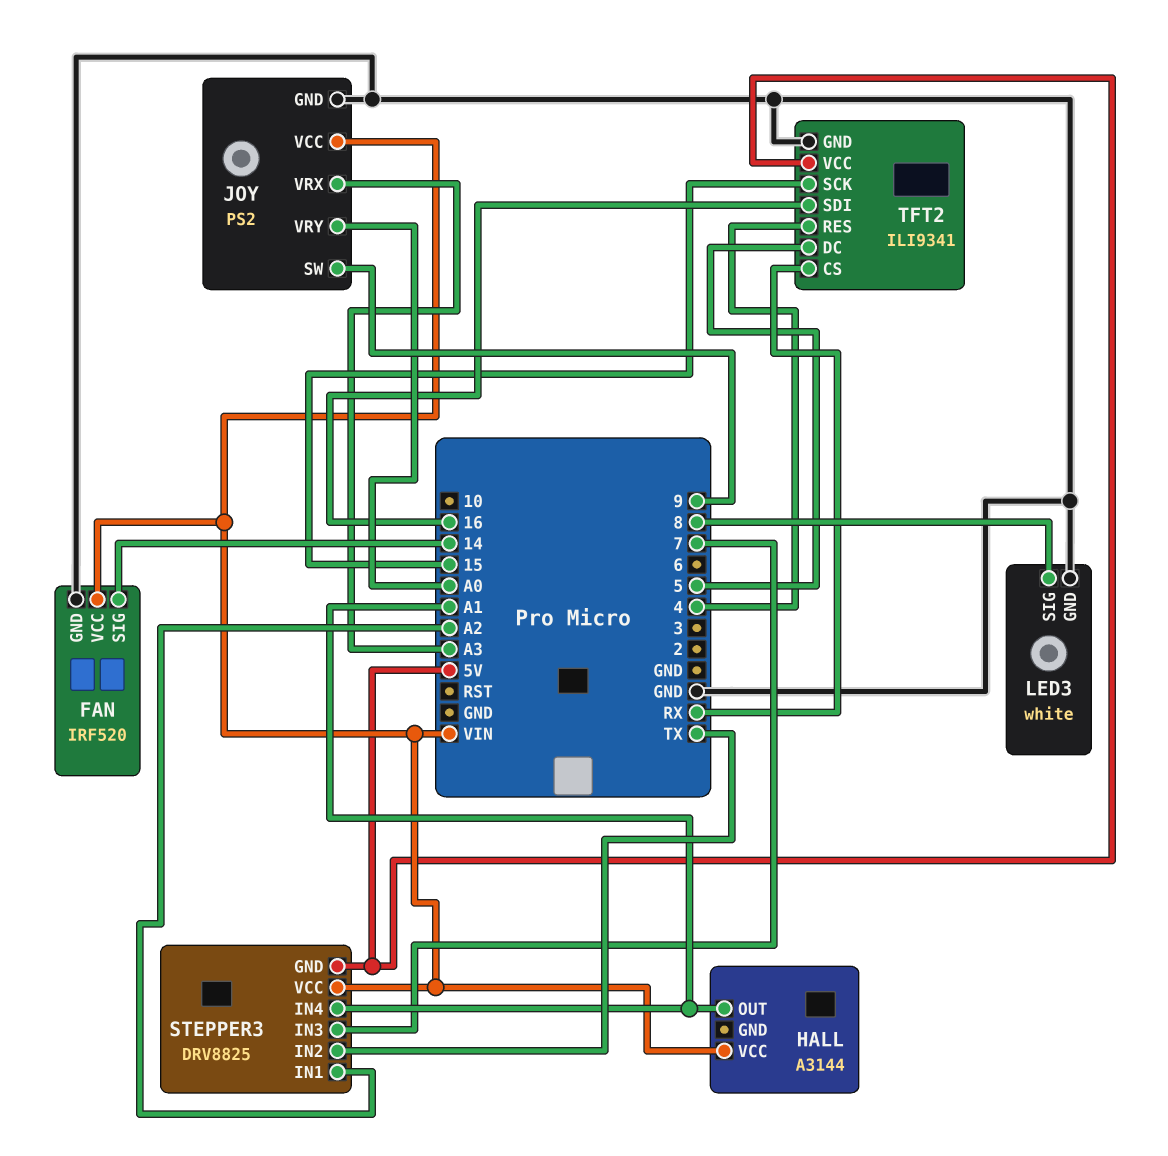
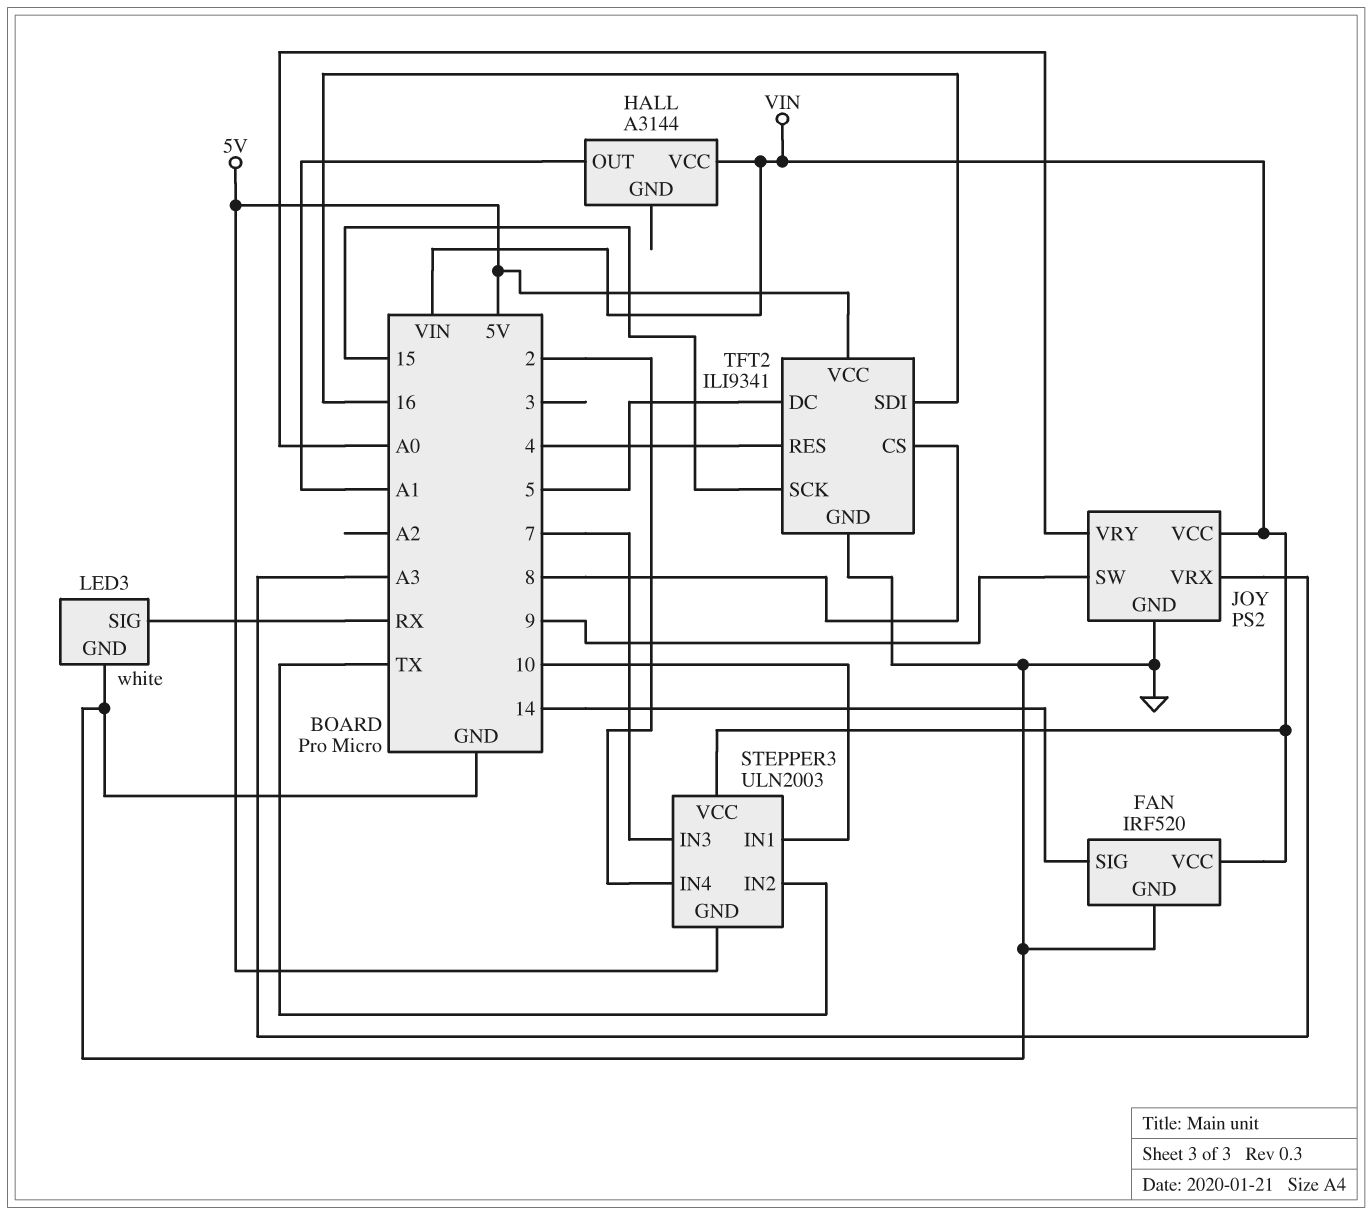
LED3 pin SIG: 8 -> RX
STEPPER3: DRV8825 -> ULN2003
STEPPER3 pin IN1: A2 -> 10
STEPPER3 pin IN4: A1 -> 2
TFT2 pin CS: RX -> 8

